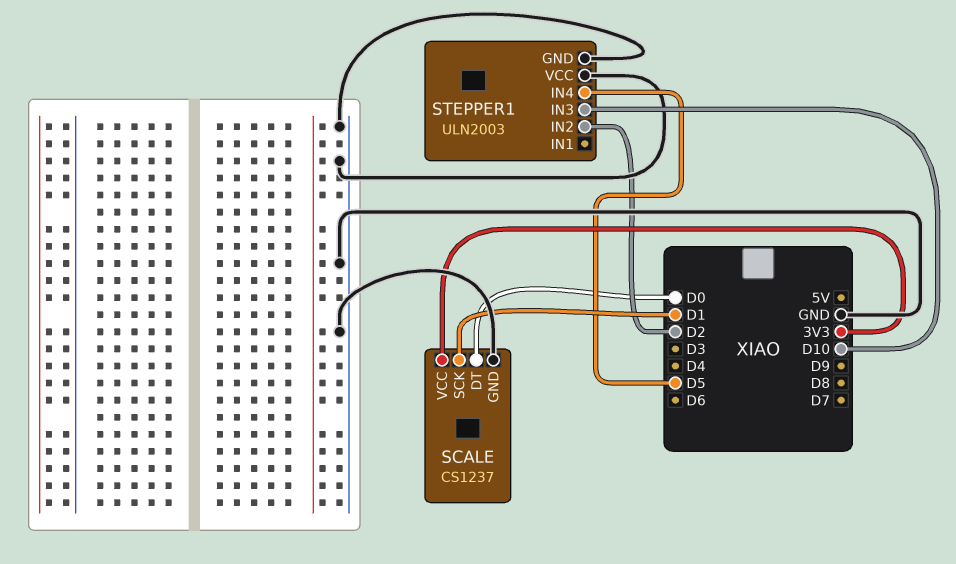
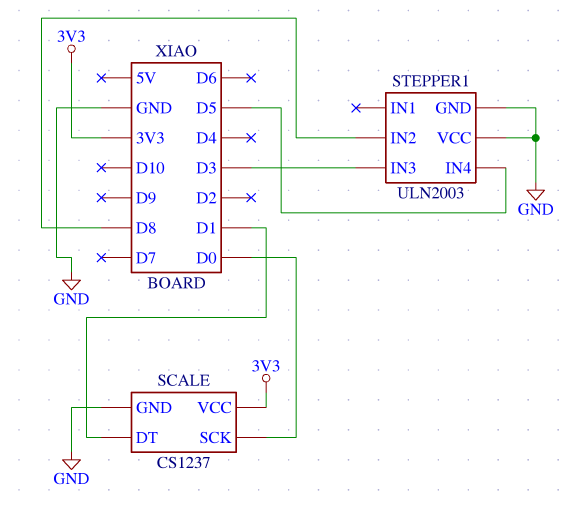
SCALE pin DT: D0 -> D1
SCALE pin SCK: D1 -> D0
STEPPER1 pin IN2: D2 -> D8
STEPPER1 pin IN3: D10 -> D3

